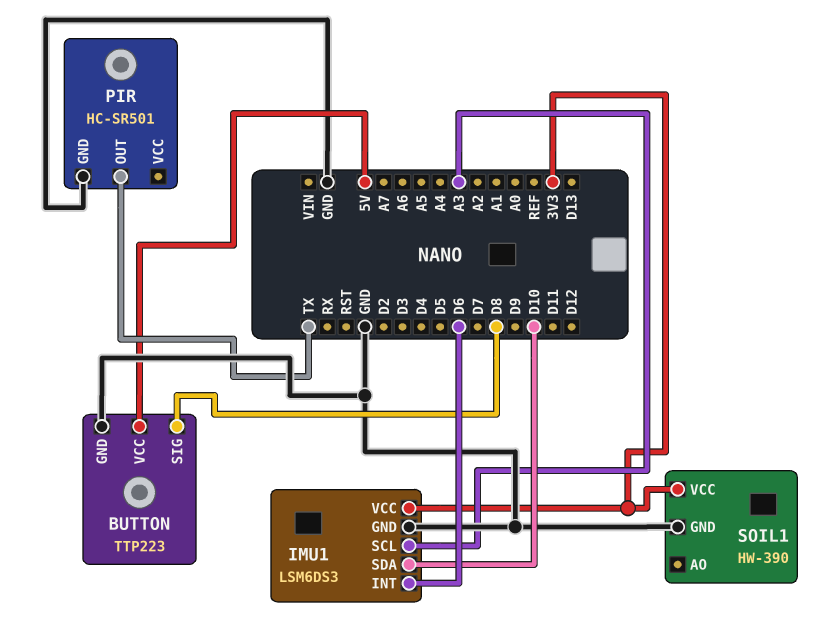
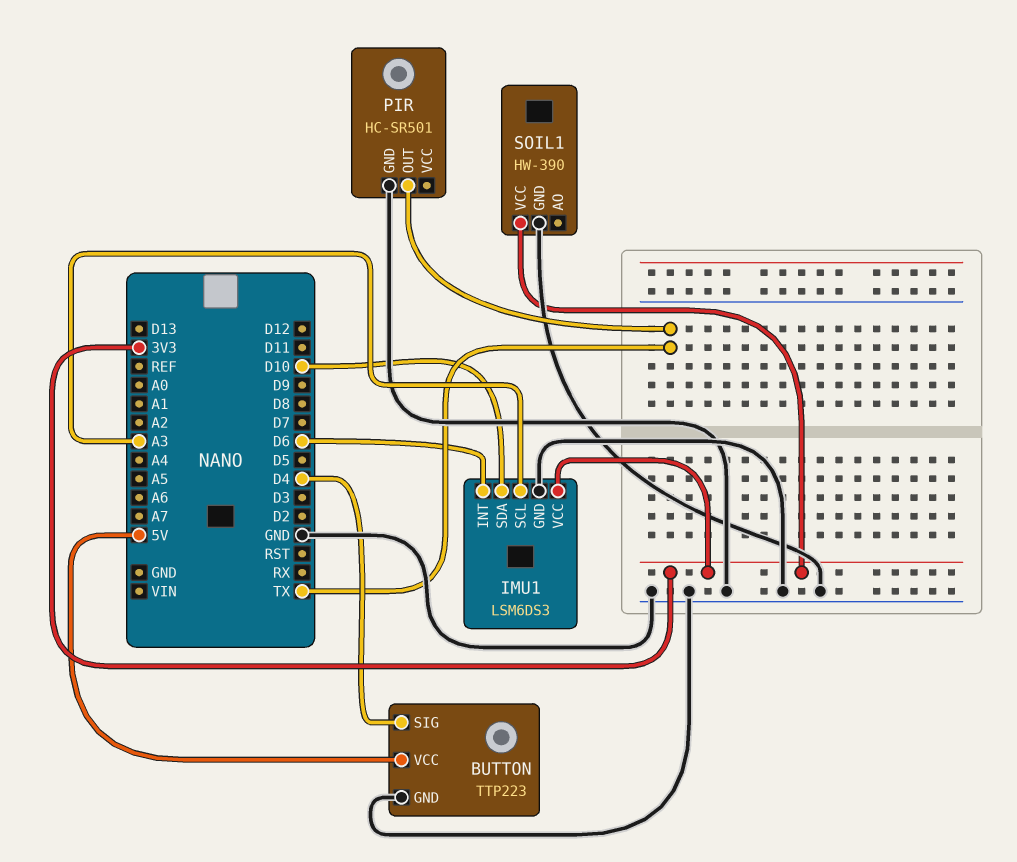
BUTTON pin SIG: D8 -> D4

